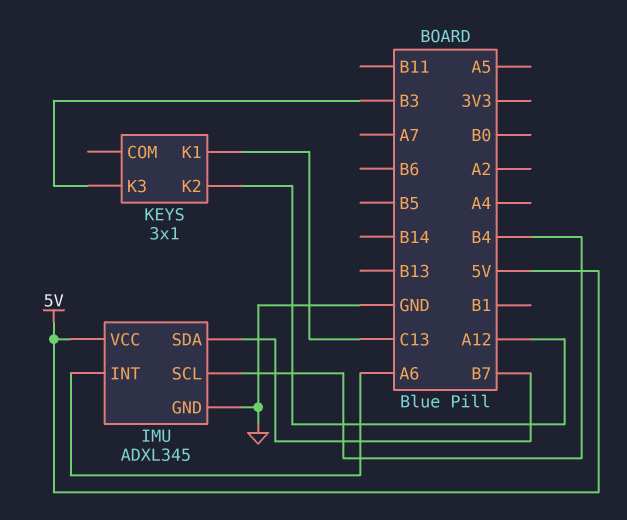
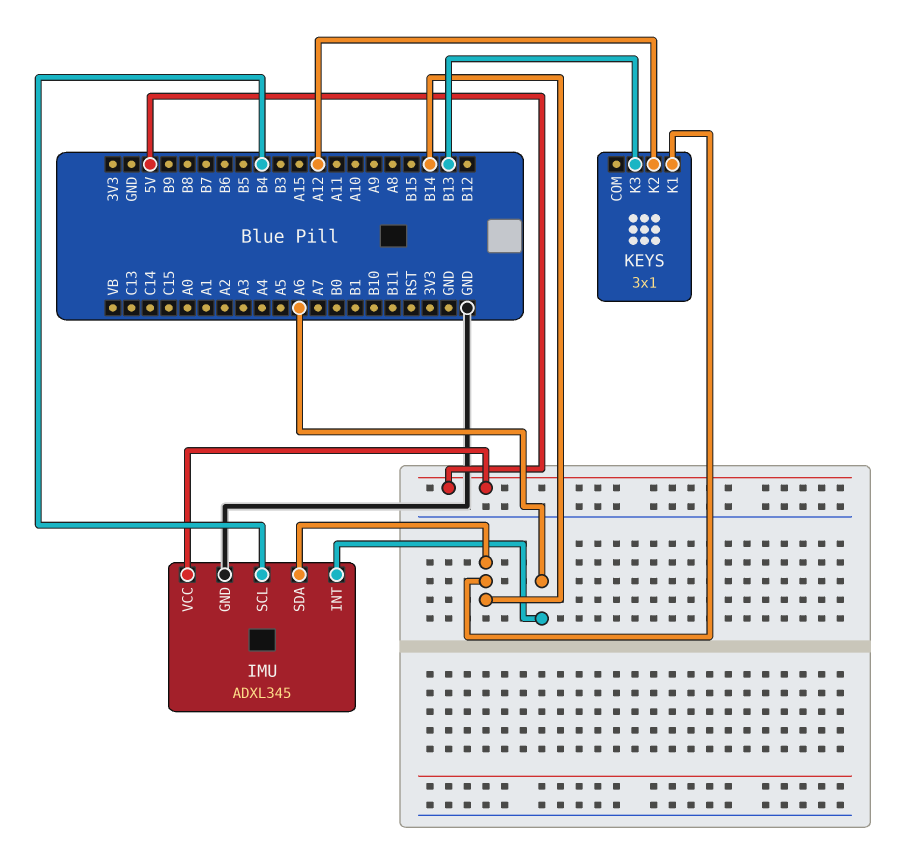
IMU pin SDA: B7 -> B14
KEYS pin K1: C13 -> B14
KEYS pin K3: B3 -> B13

